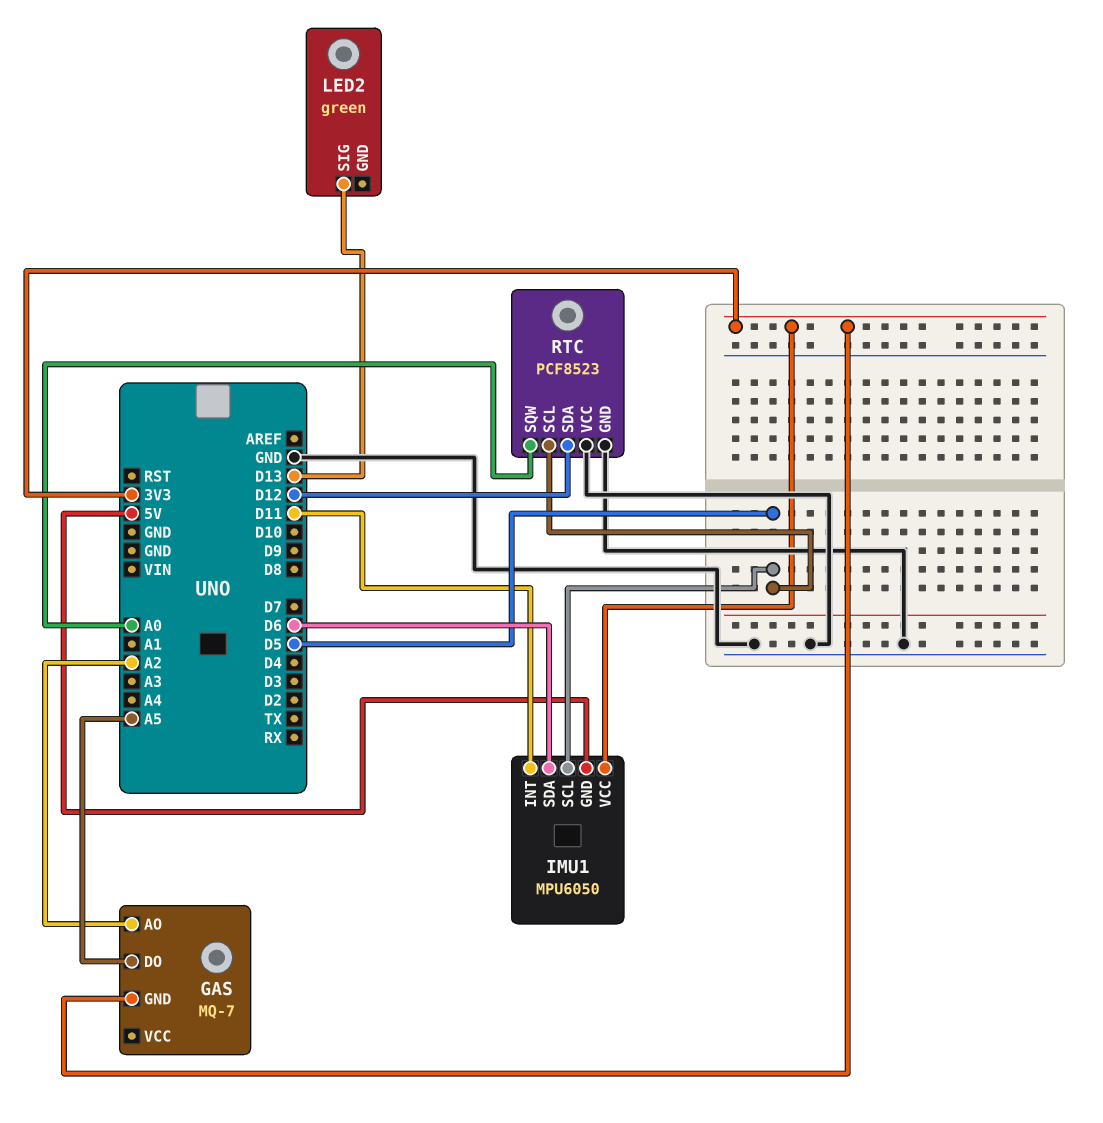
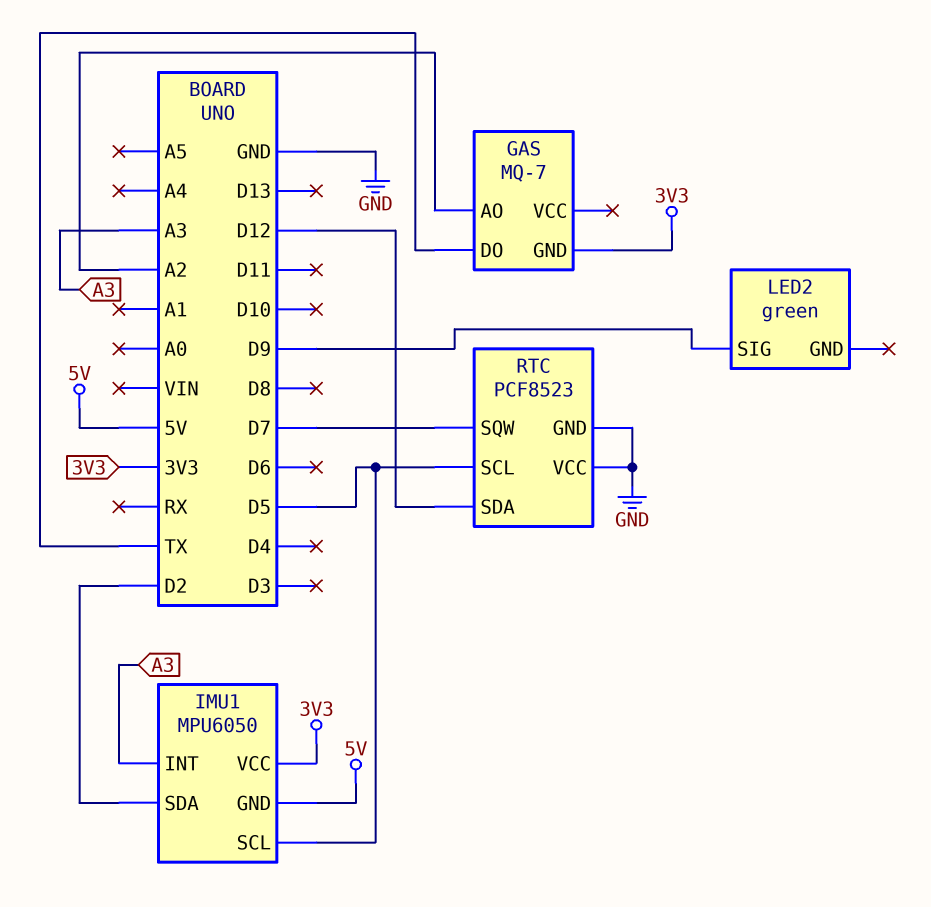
GAS pin DO: A5 -> TX
IMU1 pin INT: D11 -> A3
IMU1 pin SDA: D6 -> D2
LED2 pin SIG: D13 -> D9
RTC pin SQW: A0 -> D7

